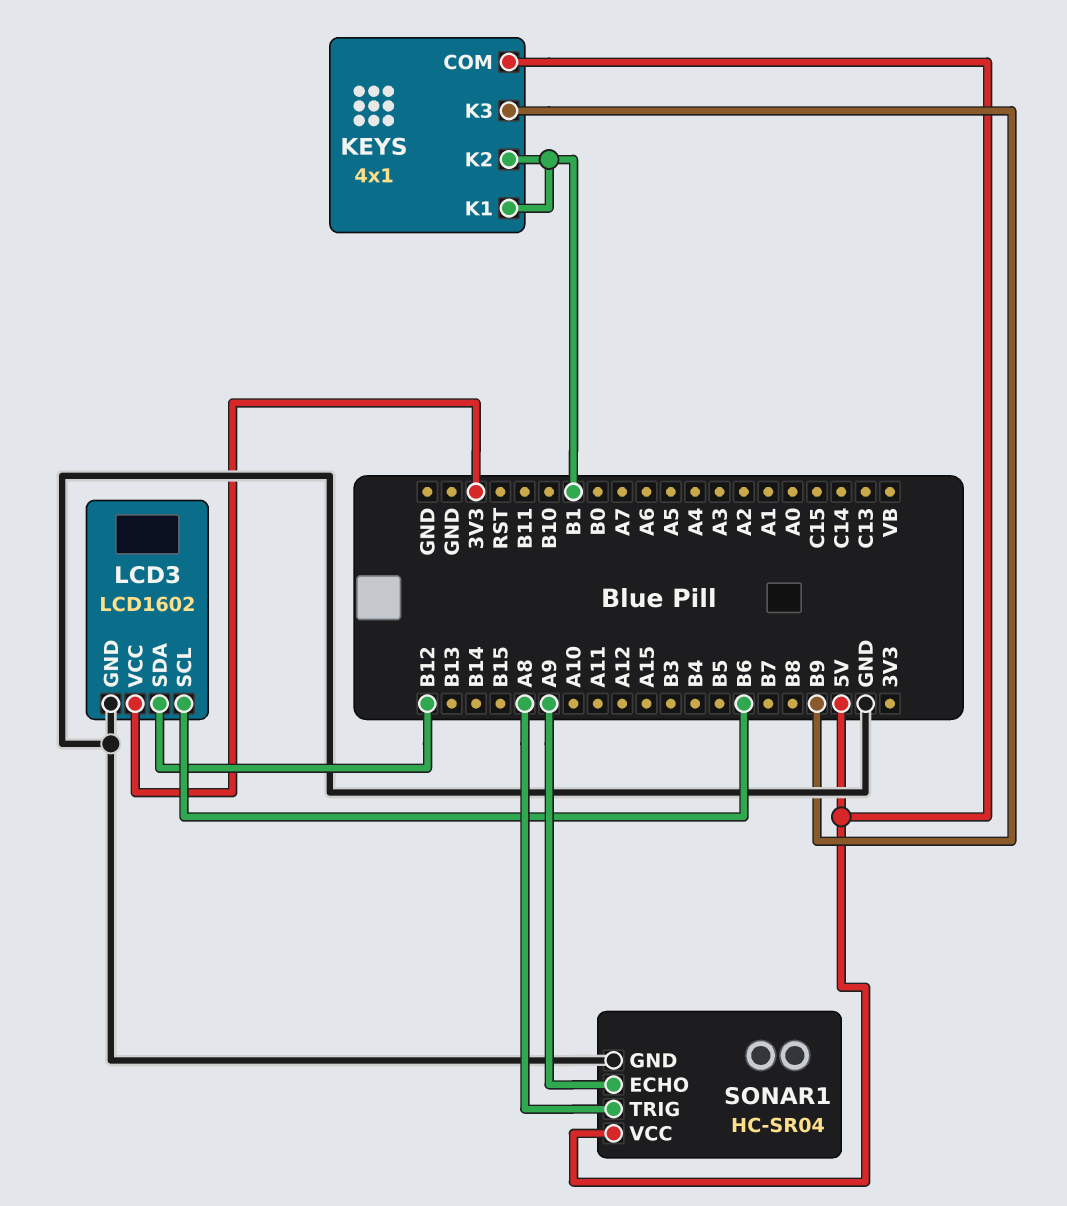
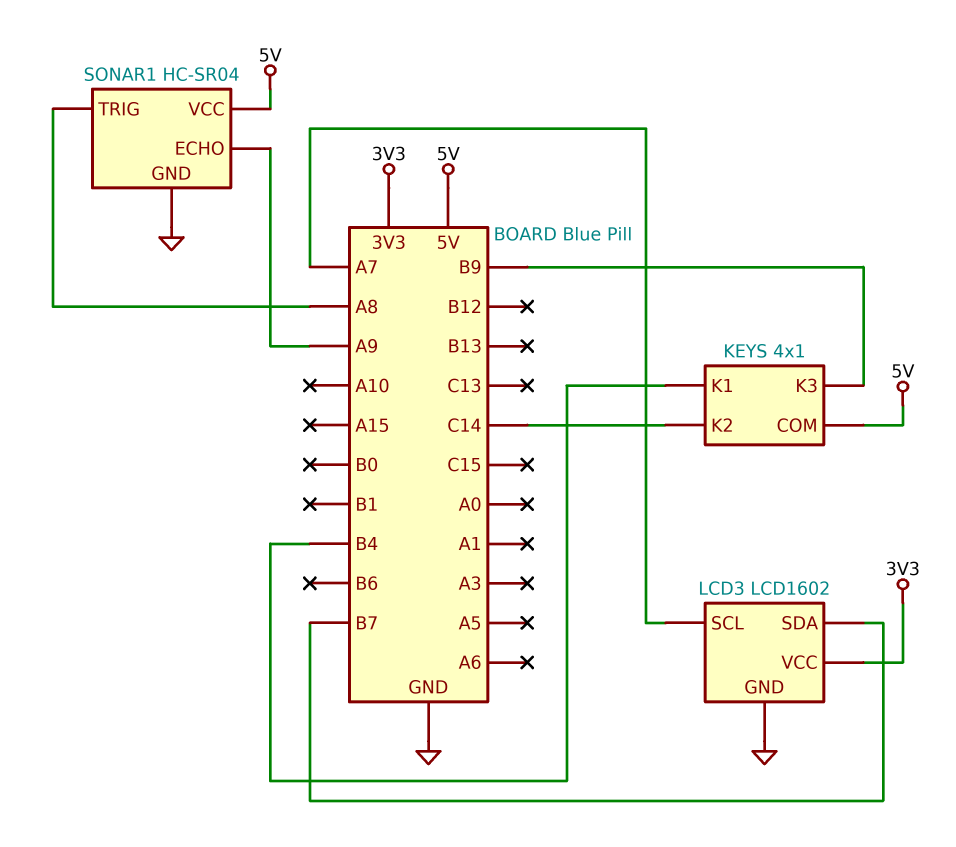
KEYS pin K1: B1 -> B4
KEYS pin K2: B1 -> C14
LCD3 pin SCL: B6 -> A7
LCD3 pin SDA: B12 -> B7

